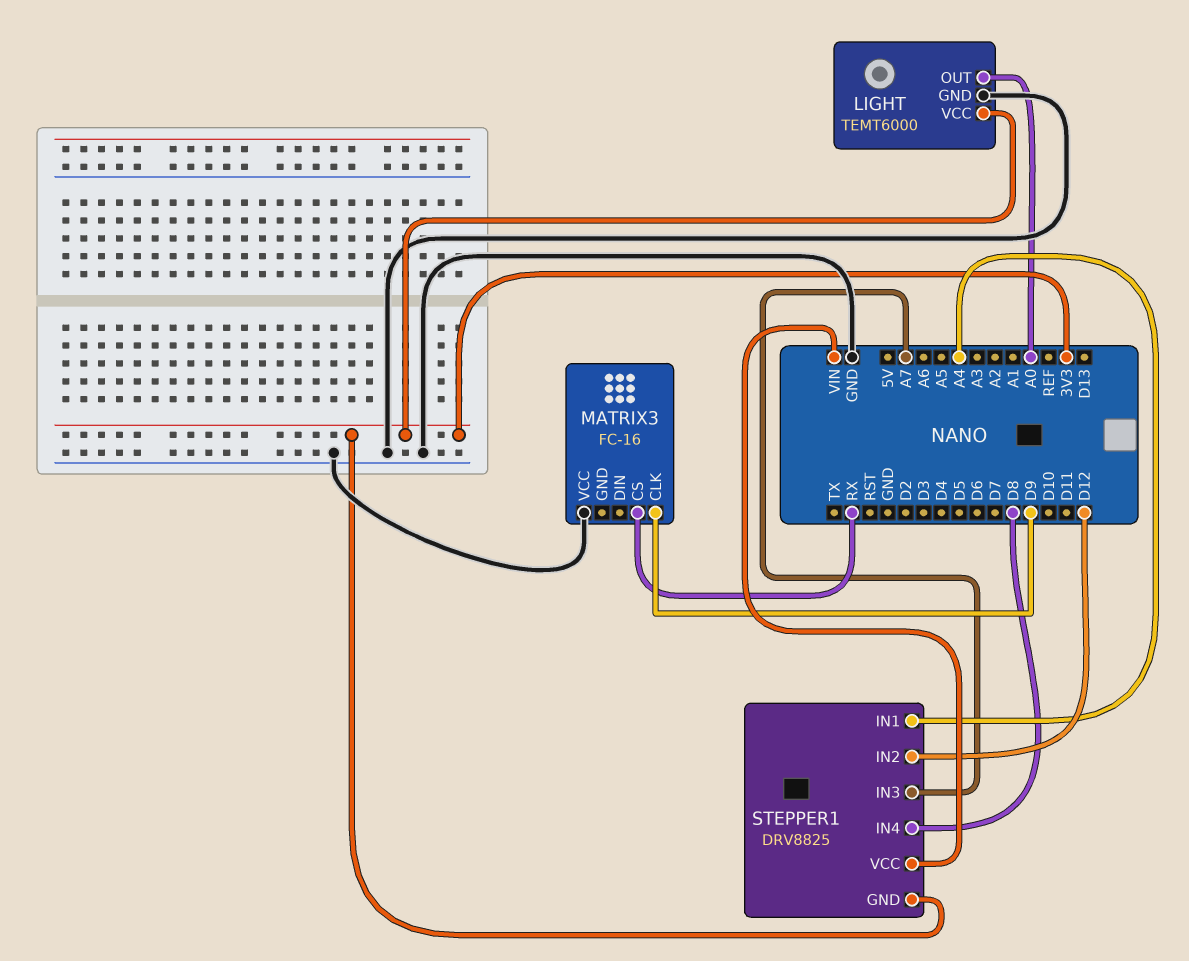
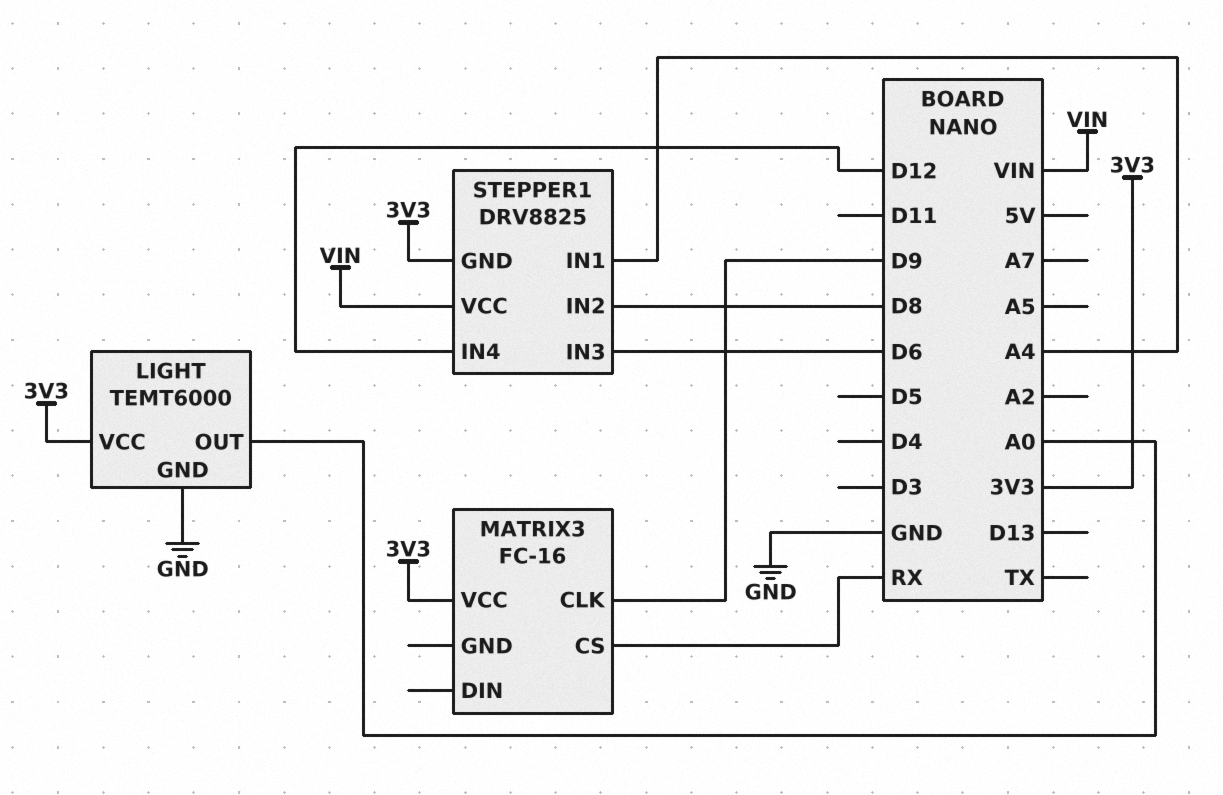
MATRIX3 pin VCC: GND -> 3V3
STEPPER1 pin IN2: D12 -> D8
STEPPER1 pin IN3: A7 -> D6
STEPPER1 pin IN4: D8 -> D12

